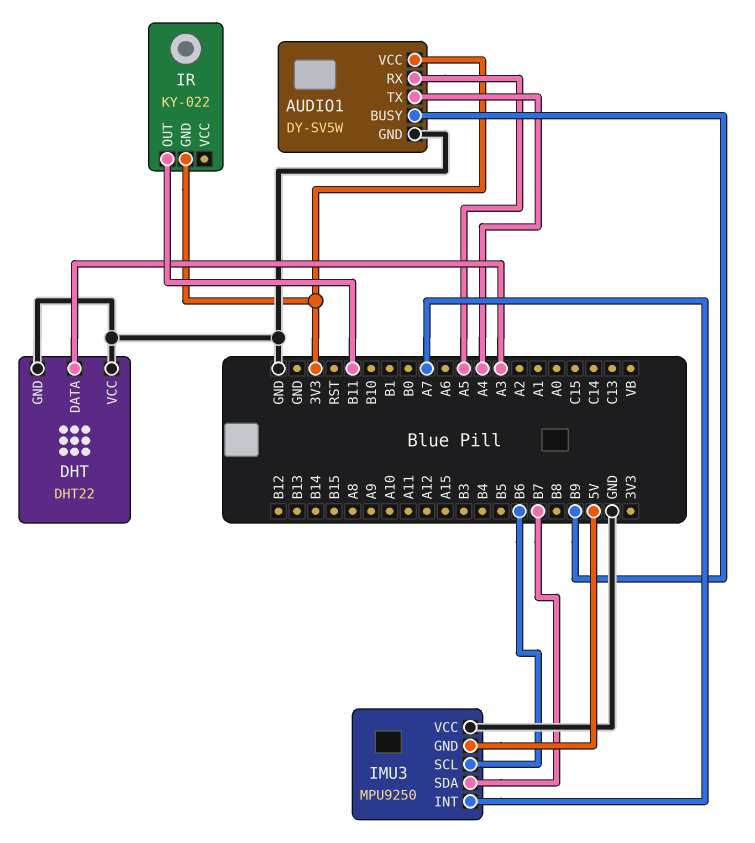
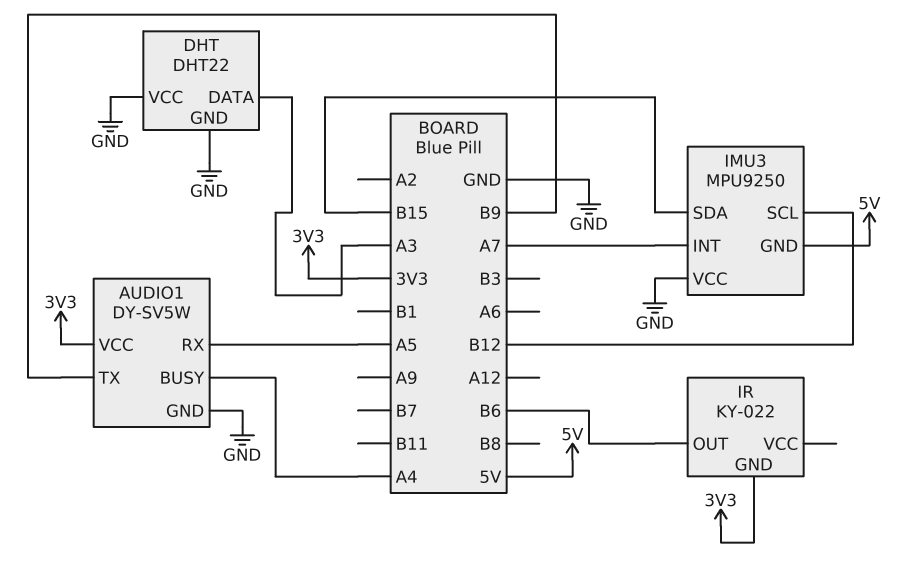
AUDIO1 pin BUSY: B9 -> A4
AUDIO1 pin TX: A4 -> B9
IMU3 pin SCL: B6 -> B12
IMU3 pin SDA: B7 -> B15
IR pin OUT: B11 -> B6

